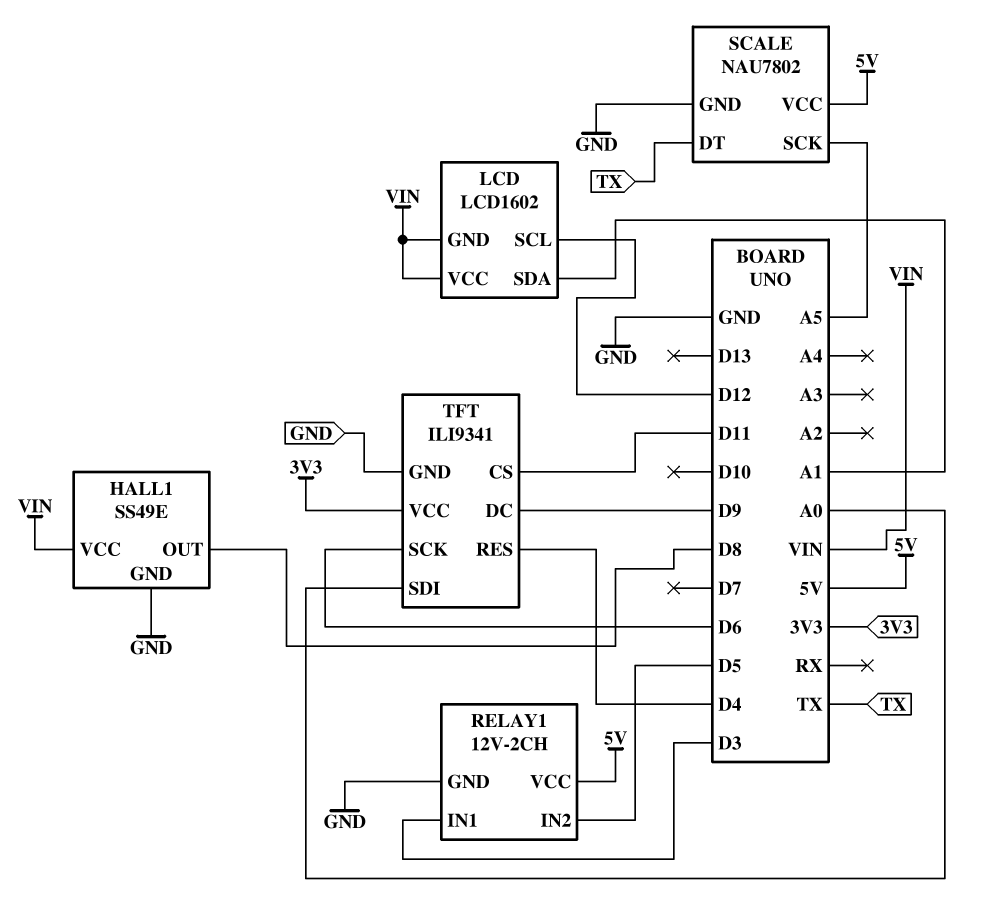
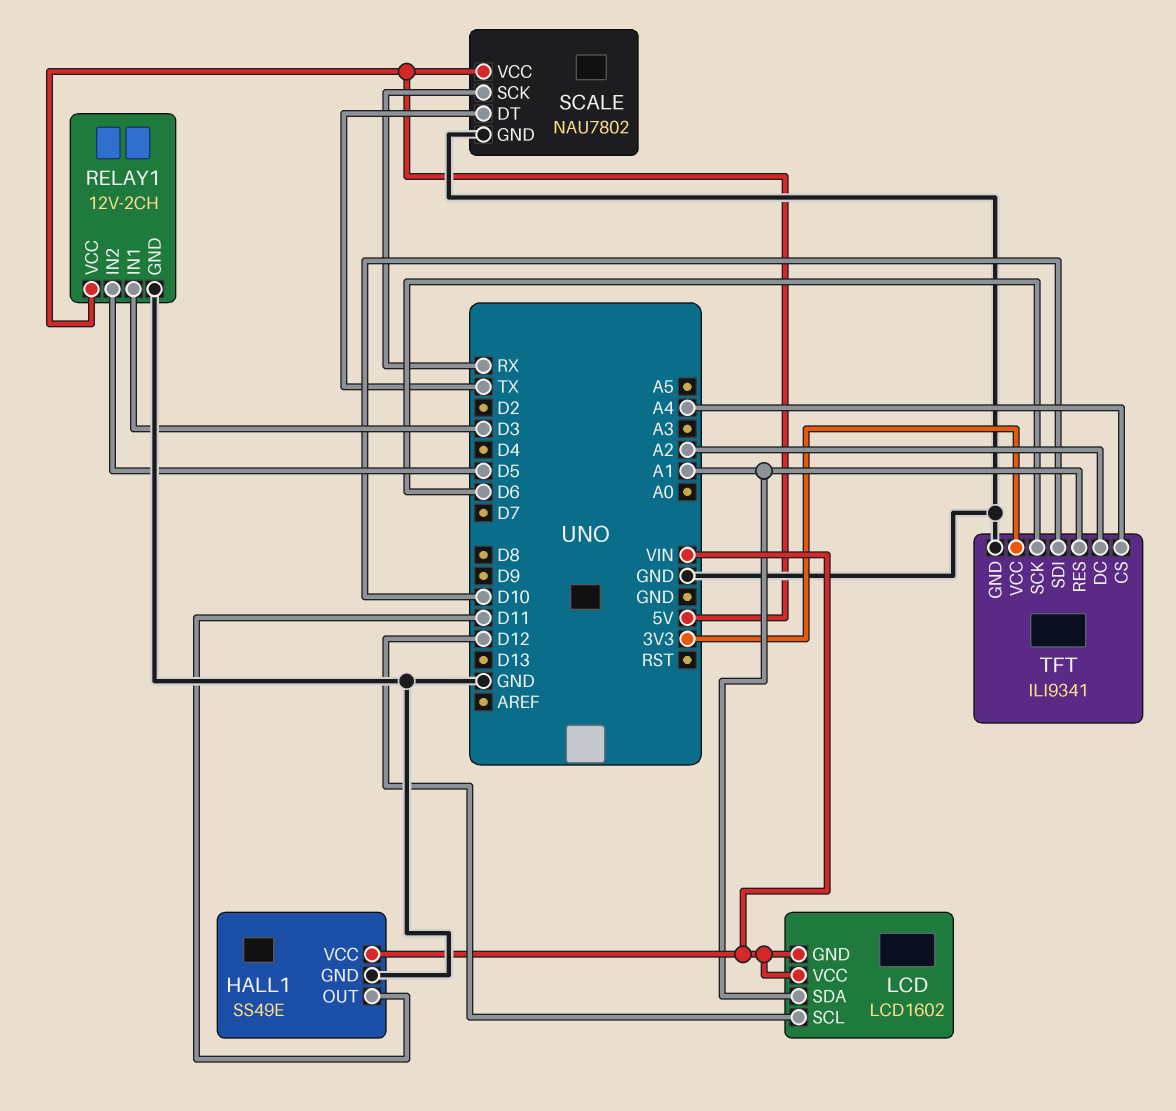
HALL1 pin OUT: D8 -> D11
SCALE pin SCK: A5 -> RX
TFT pin CS: D11 -> A4
TFT pin DC: D9 -> A2
TFT pin RES: D4 -> A1
TFT pin SDI: A0 -> D10

